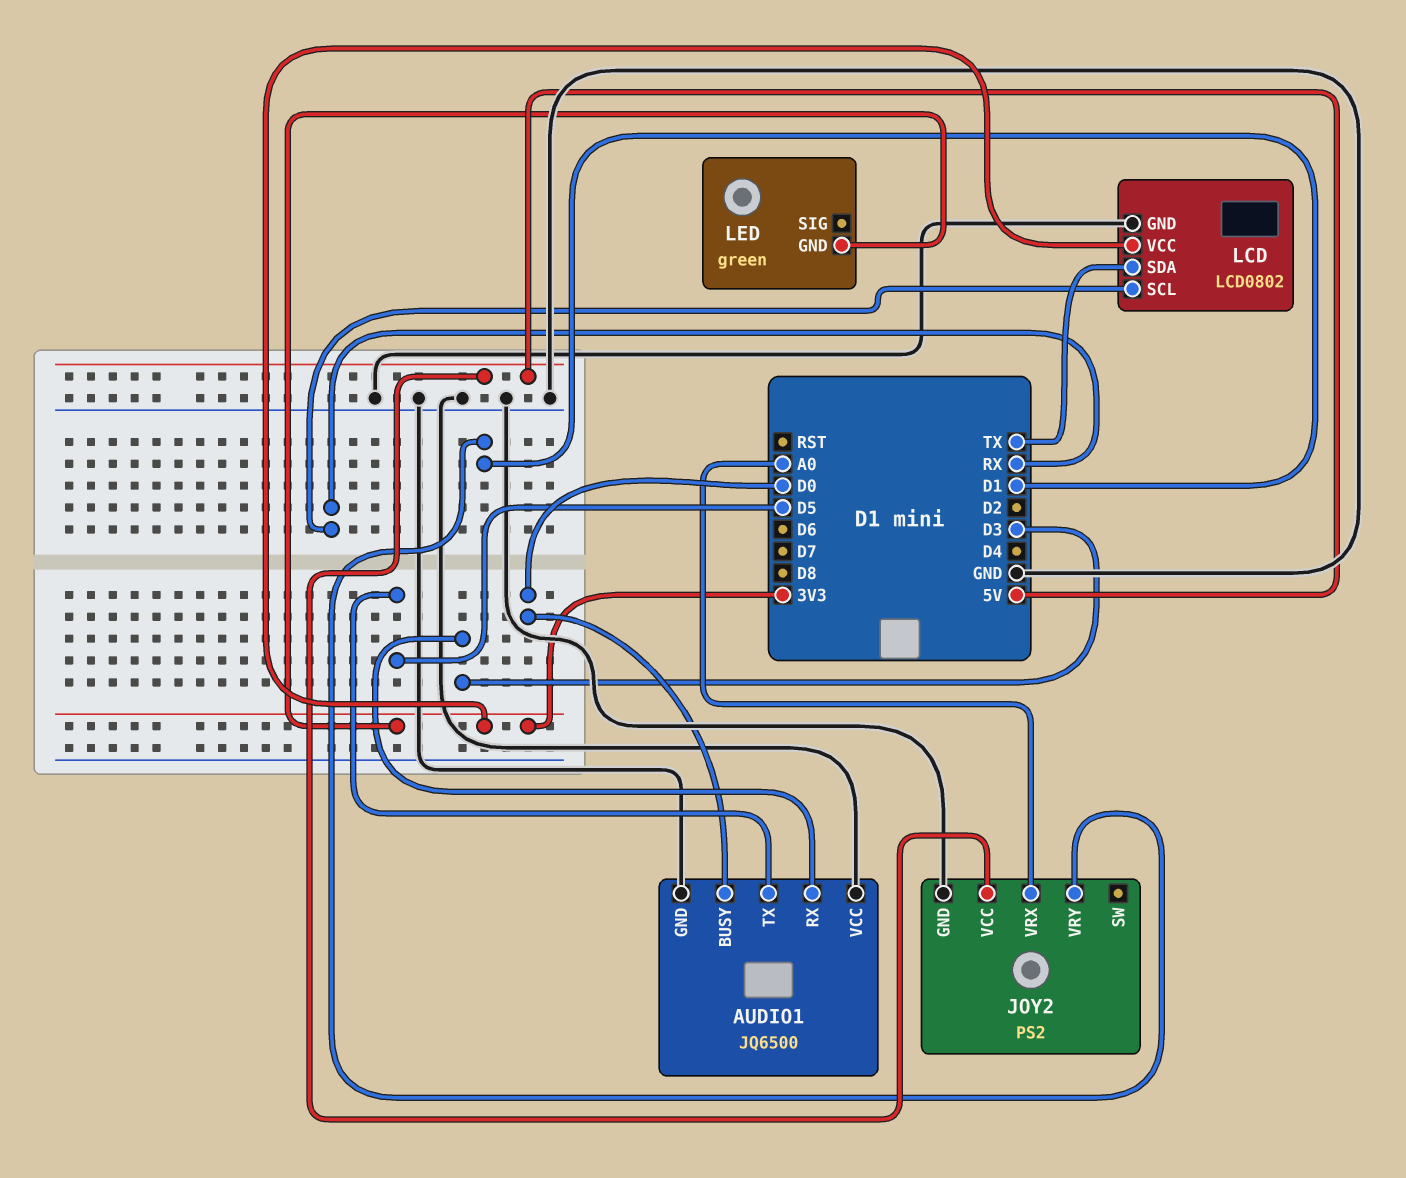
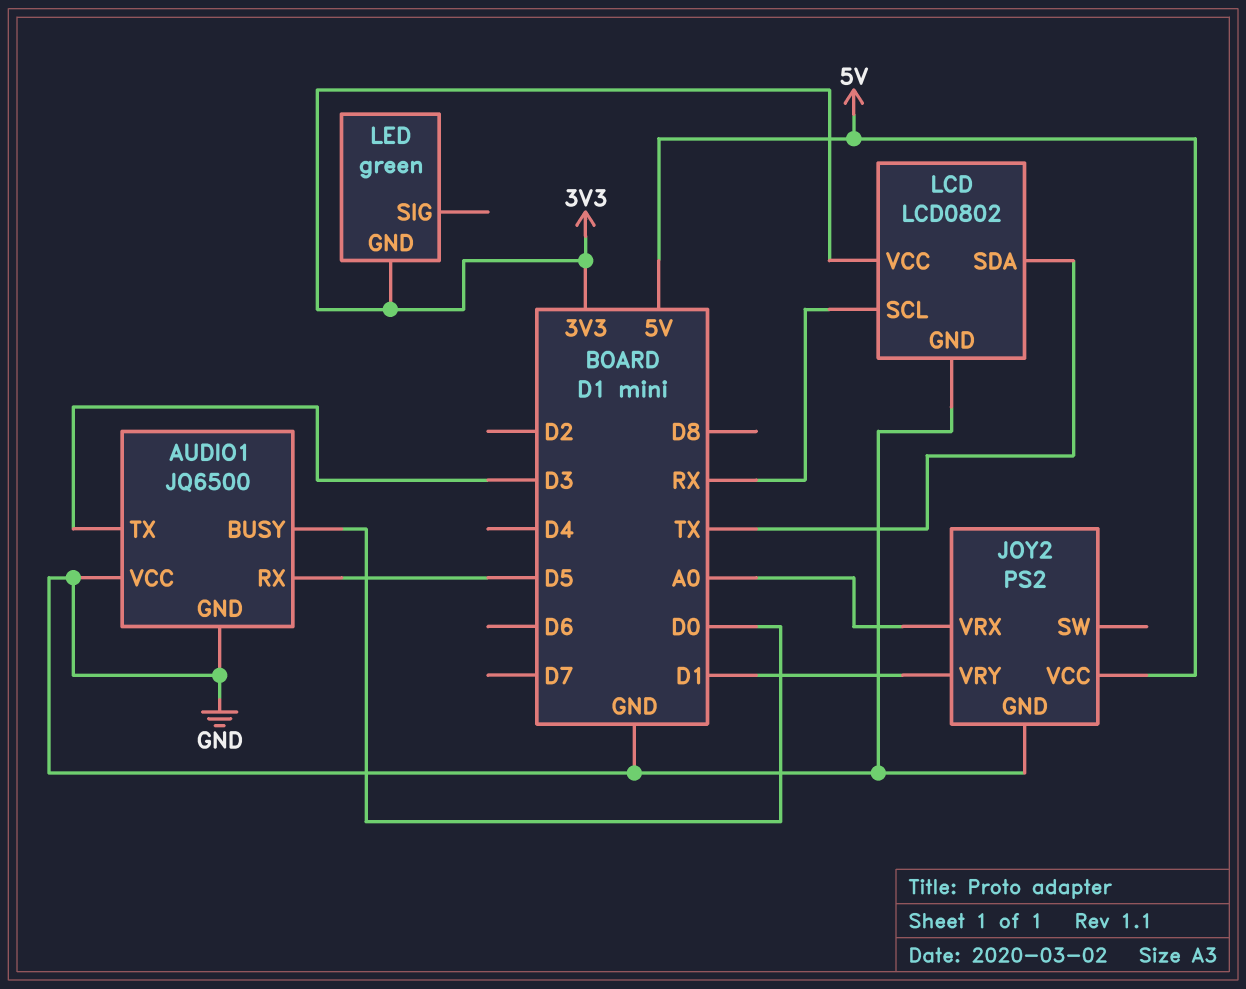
AUDIO1 pin RX: D3 -> D5
AUDIO1 pin TX: D5 -> D3

